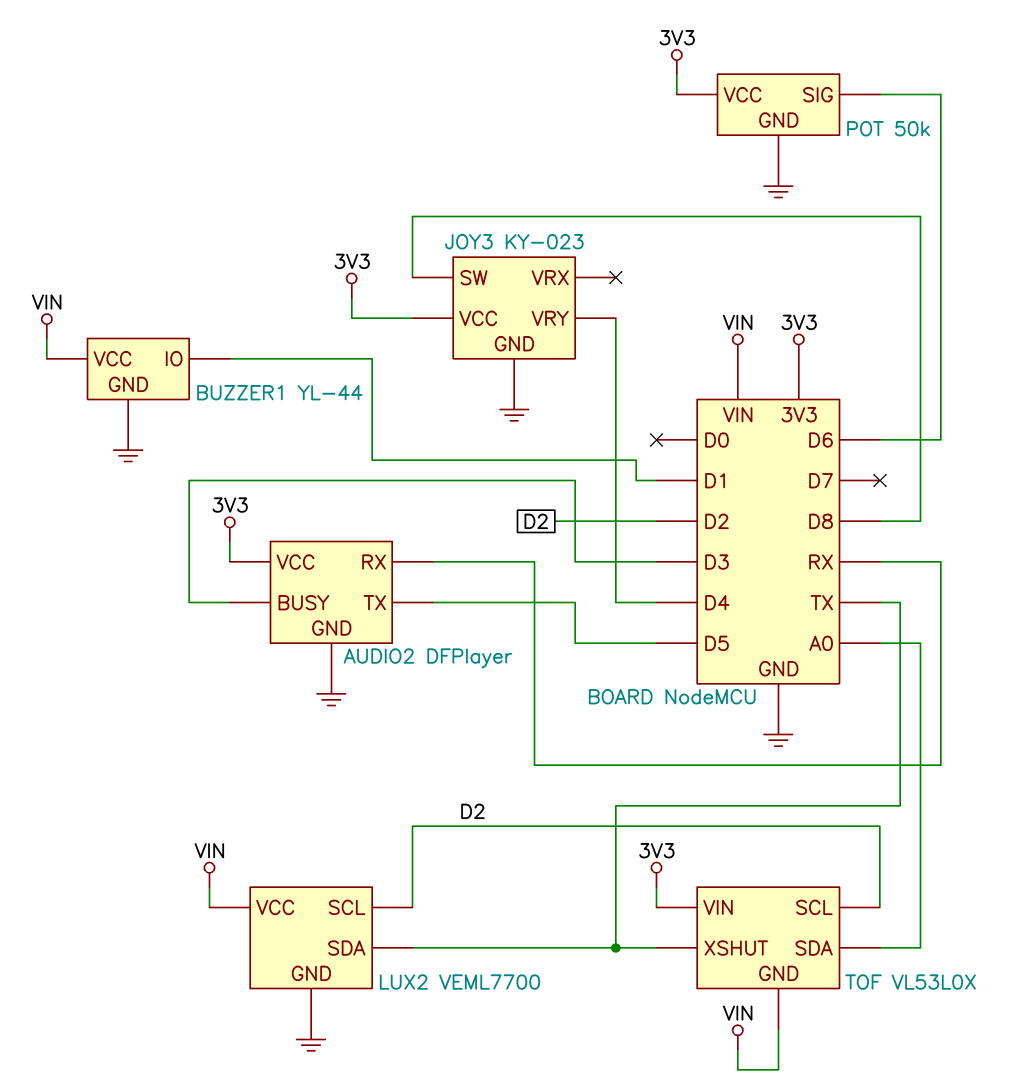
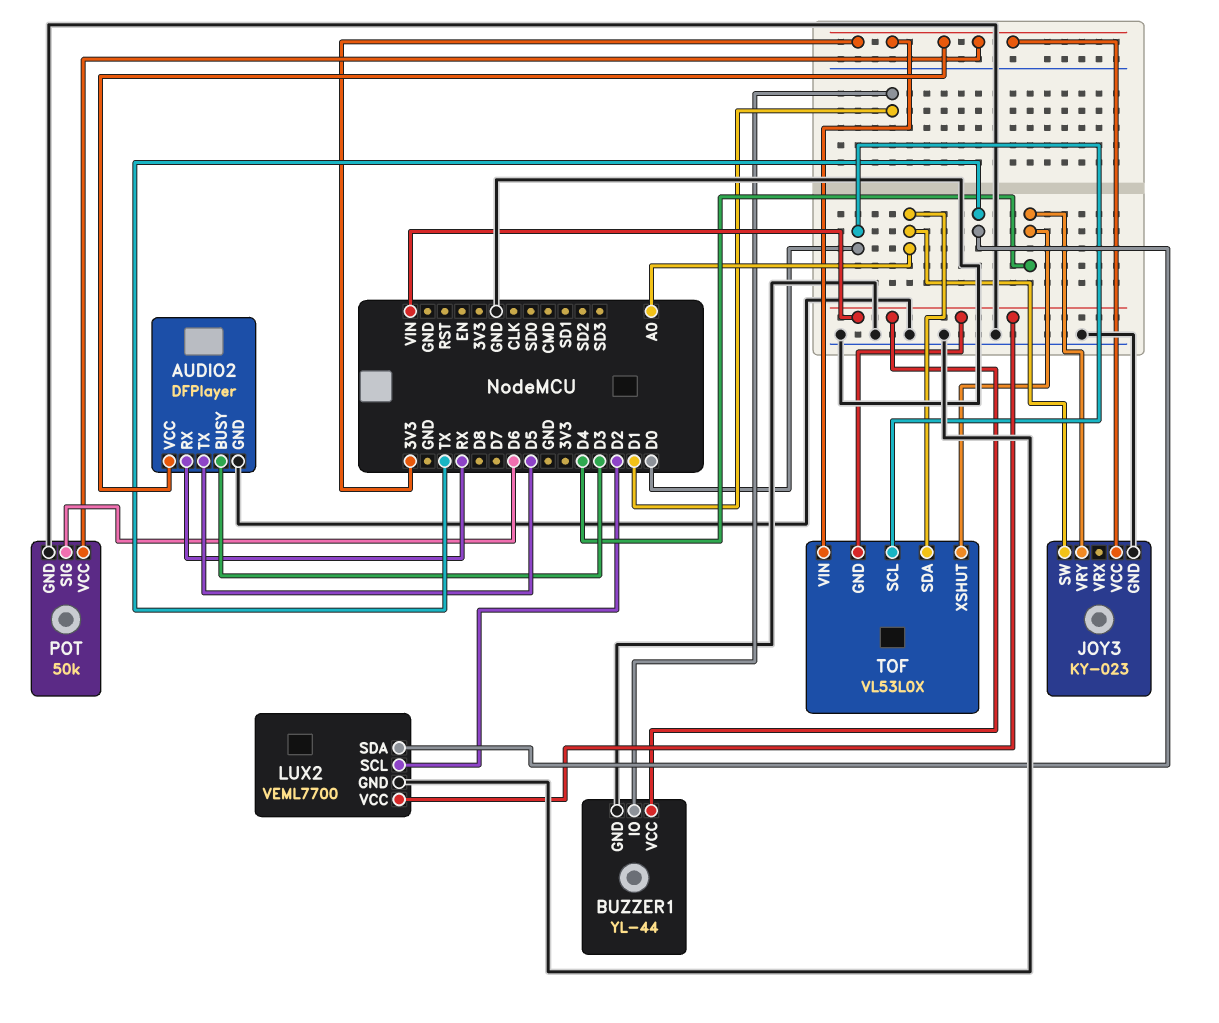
JOY3 pin SW: D8 -> A0
TOF pin SCL: D2 -> D0
TOF pin XSHUT: TX -> D4

